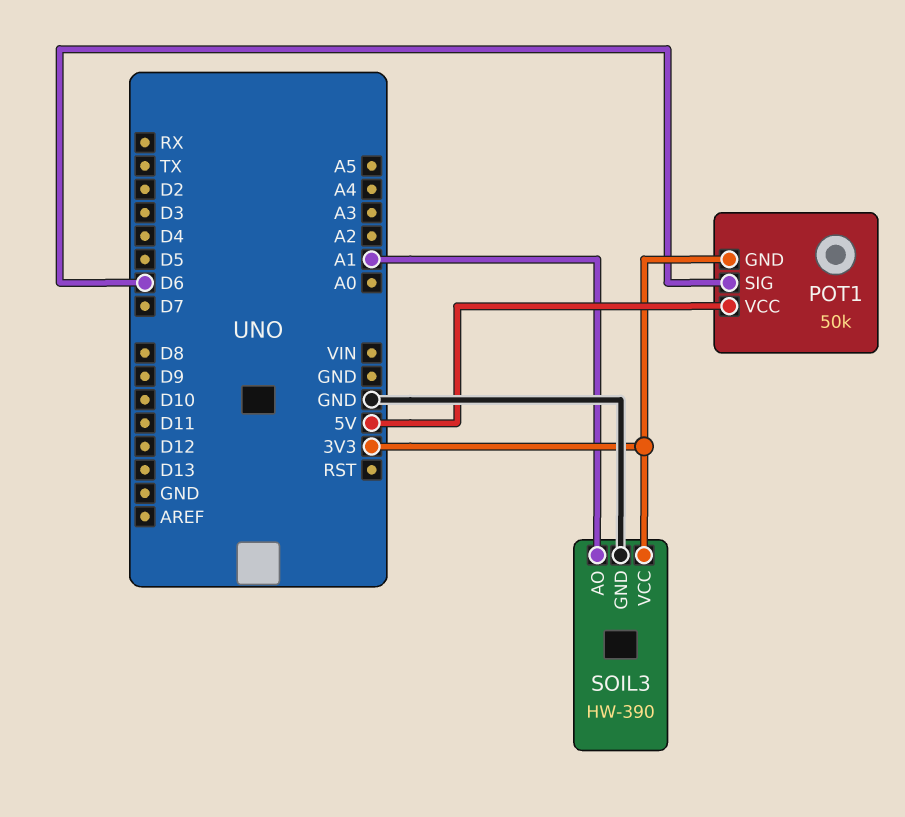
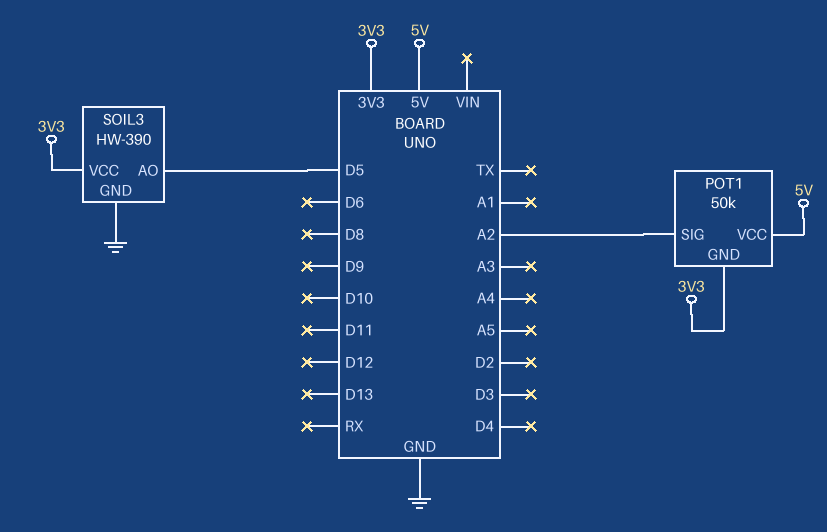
POT1 pin SIG: D6 -> A2
SOIL3 pin AO: A1 -> D5

